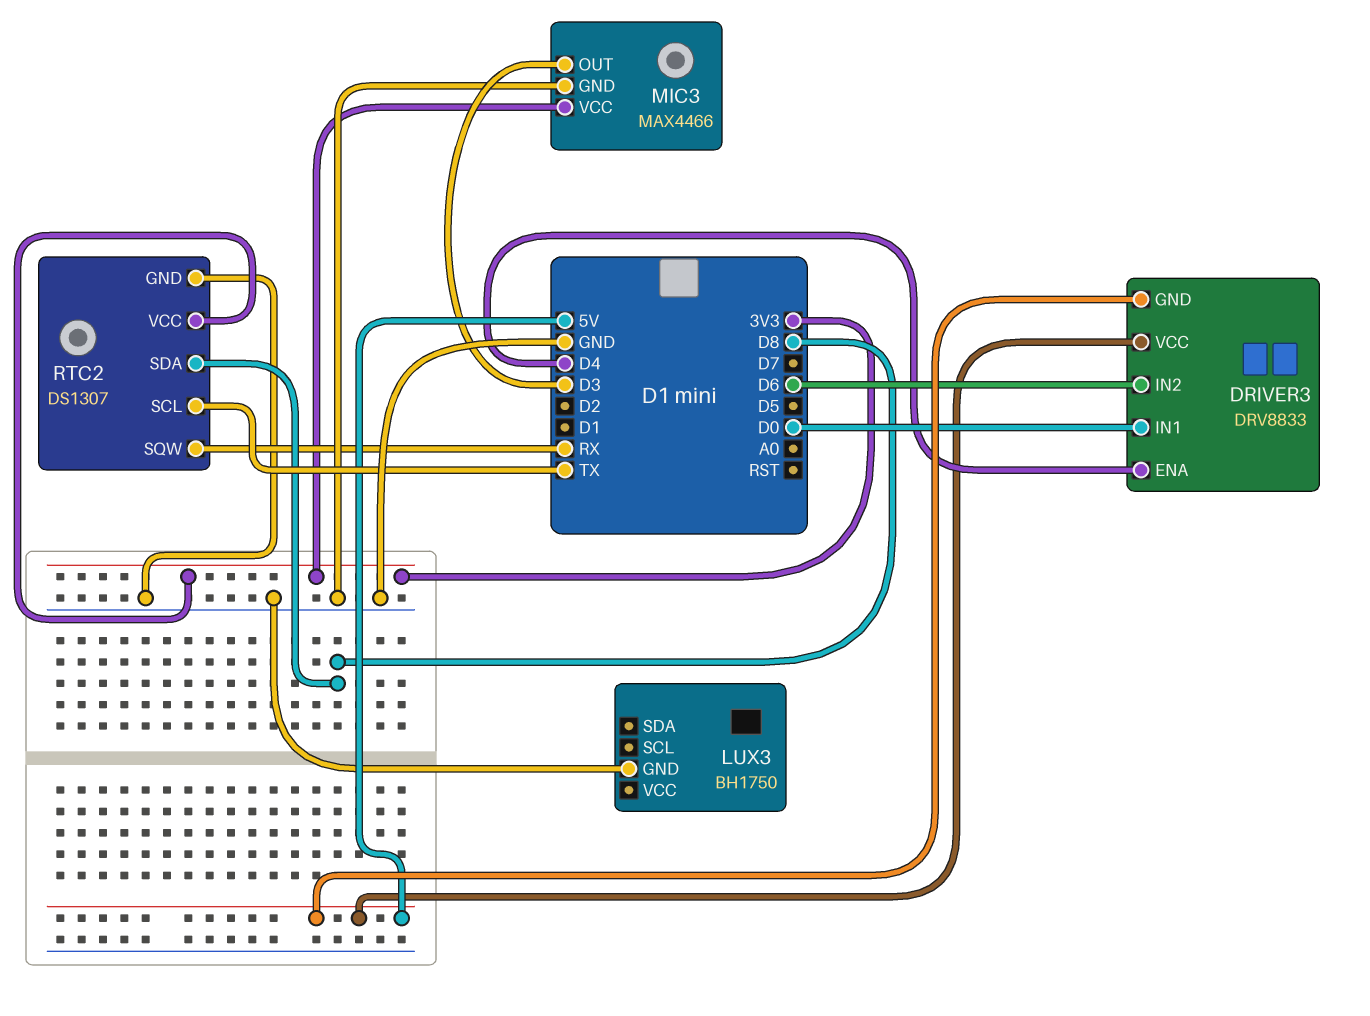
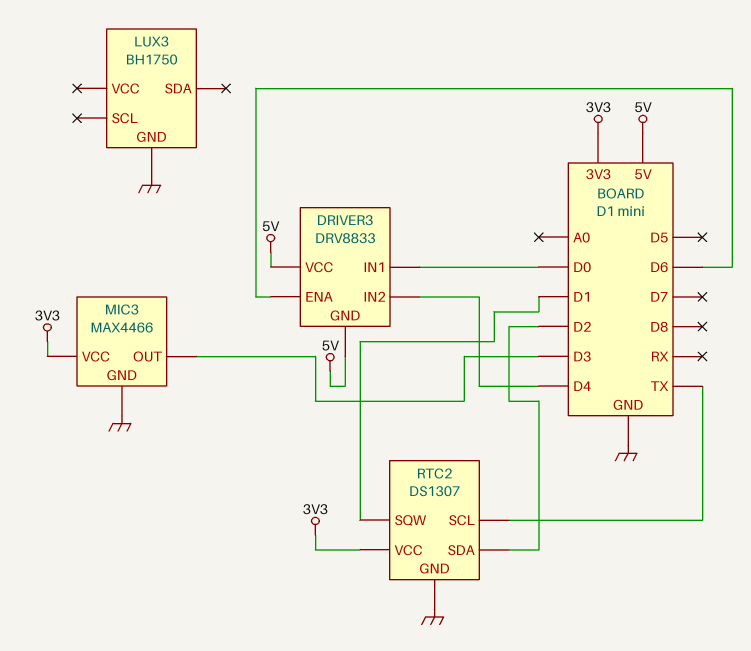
DRIVER3 pin ENA: D4 -> D6
DRIVER3 pin IN2: D6 -> D4
RTC2 pin SDA: D8 -> D2
RTC2 pin SQW: RX -> D1

